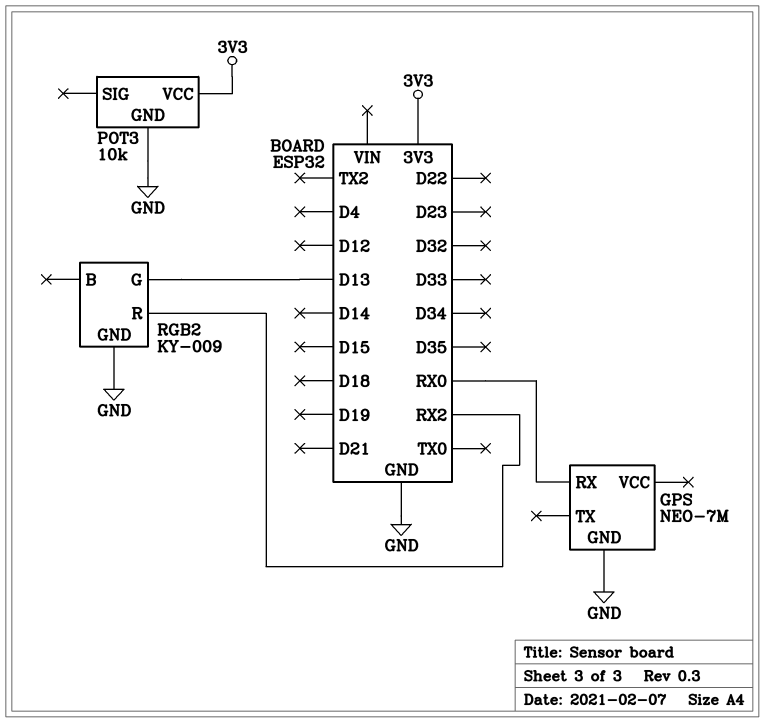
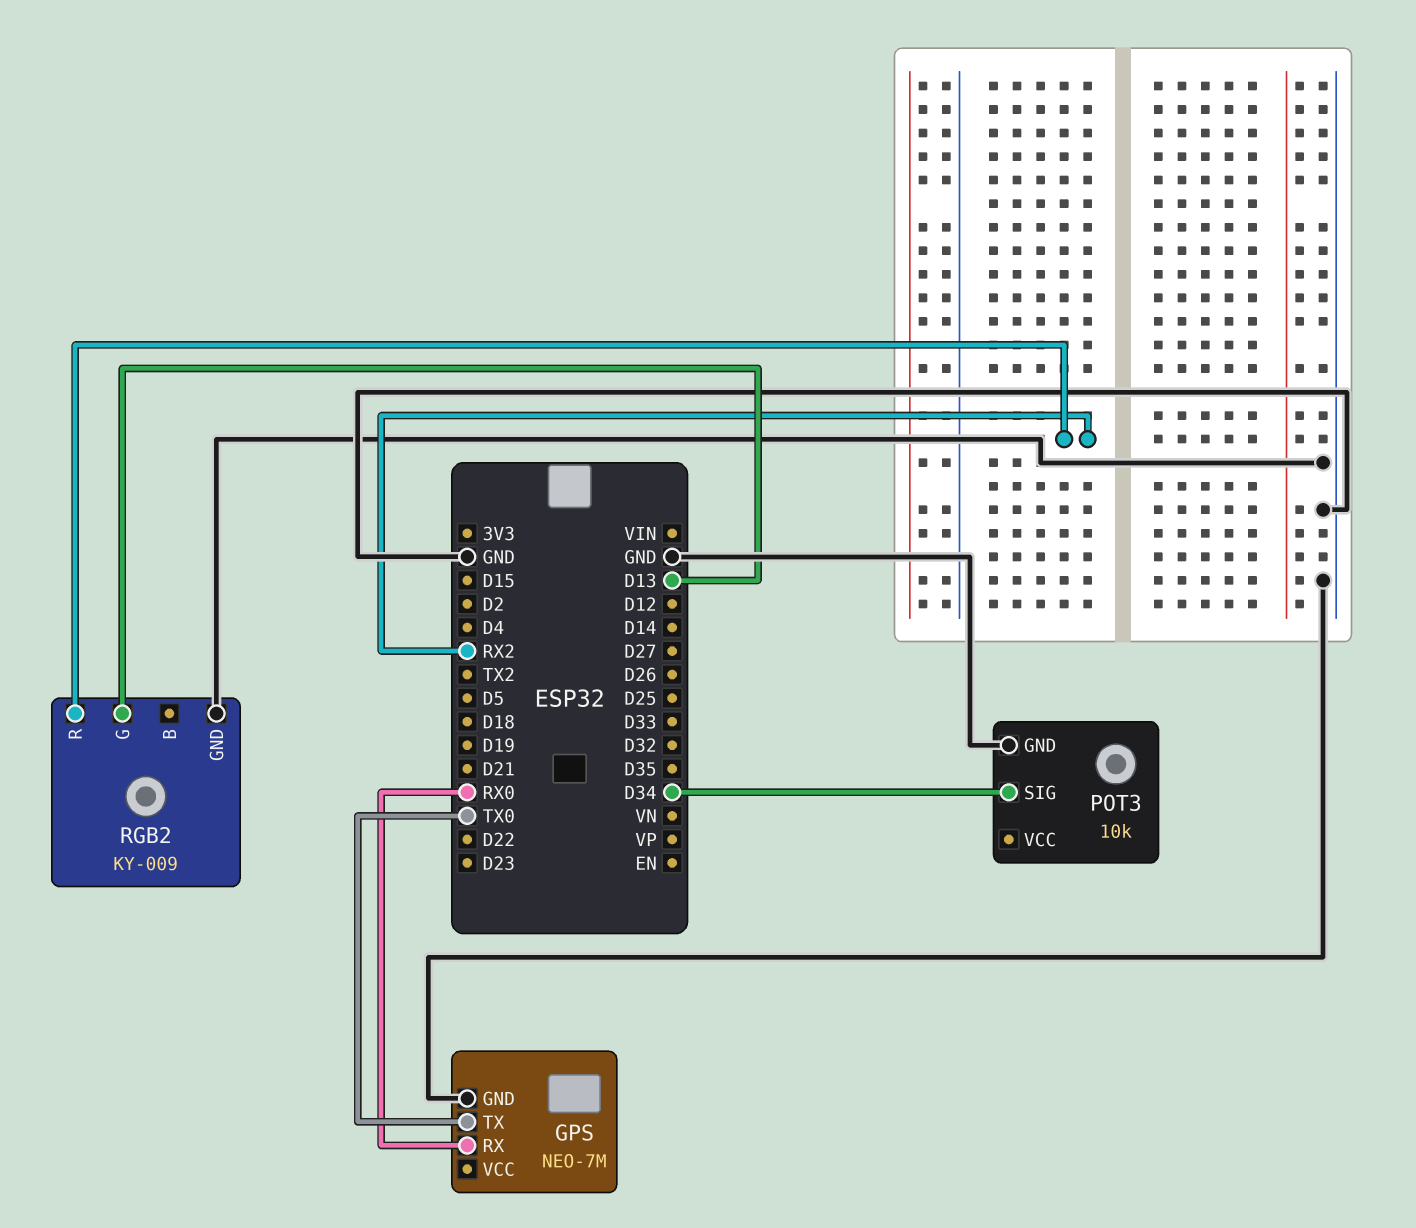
GPS pin TX: none -> TX0
POT3 pin SIG: none -> D34
POT3 pin VCC: 3V3 -> none

